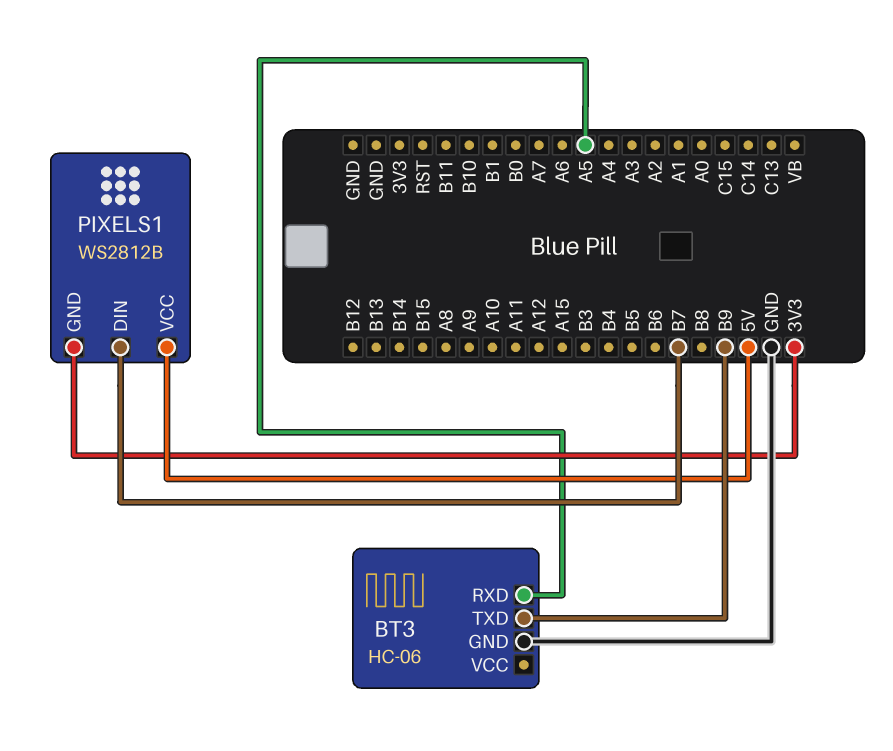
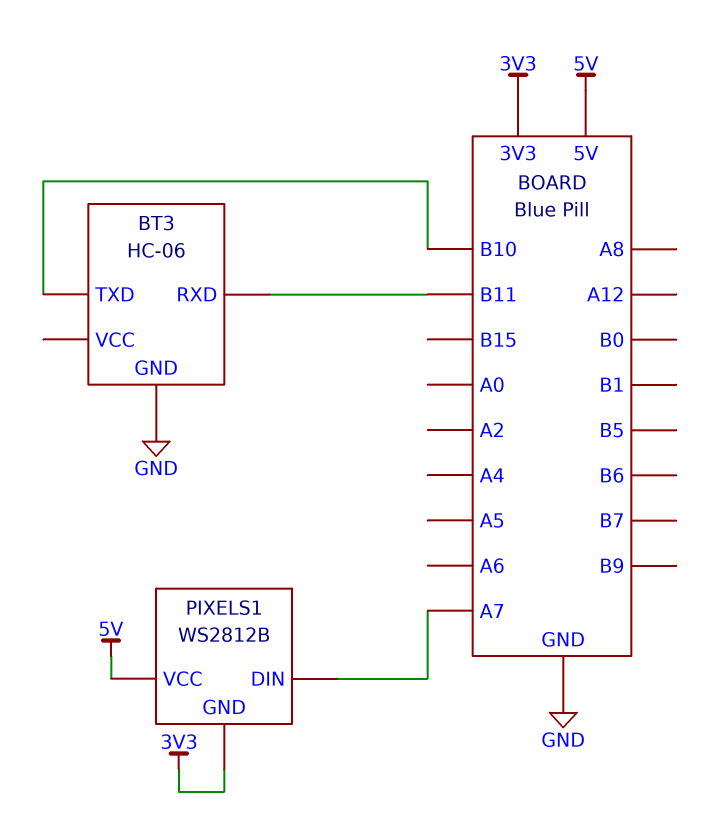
BT3 pin RXD: A5 -> B11
BT3 pin TXD: B9 -> B10
PIXELS1 pin DIN: B7 -> A7

